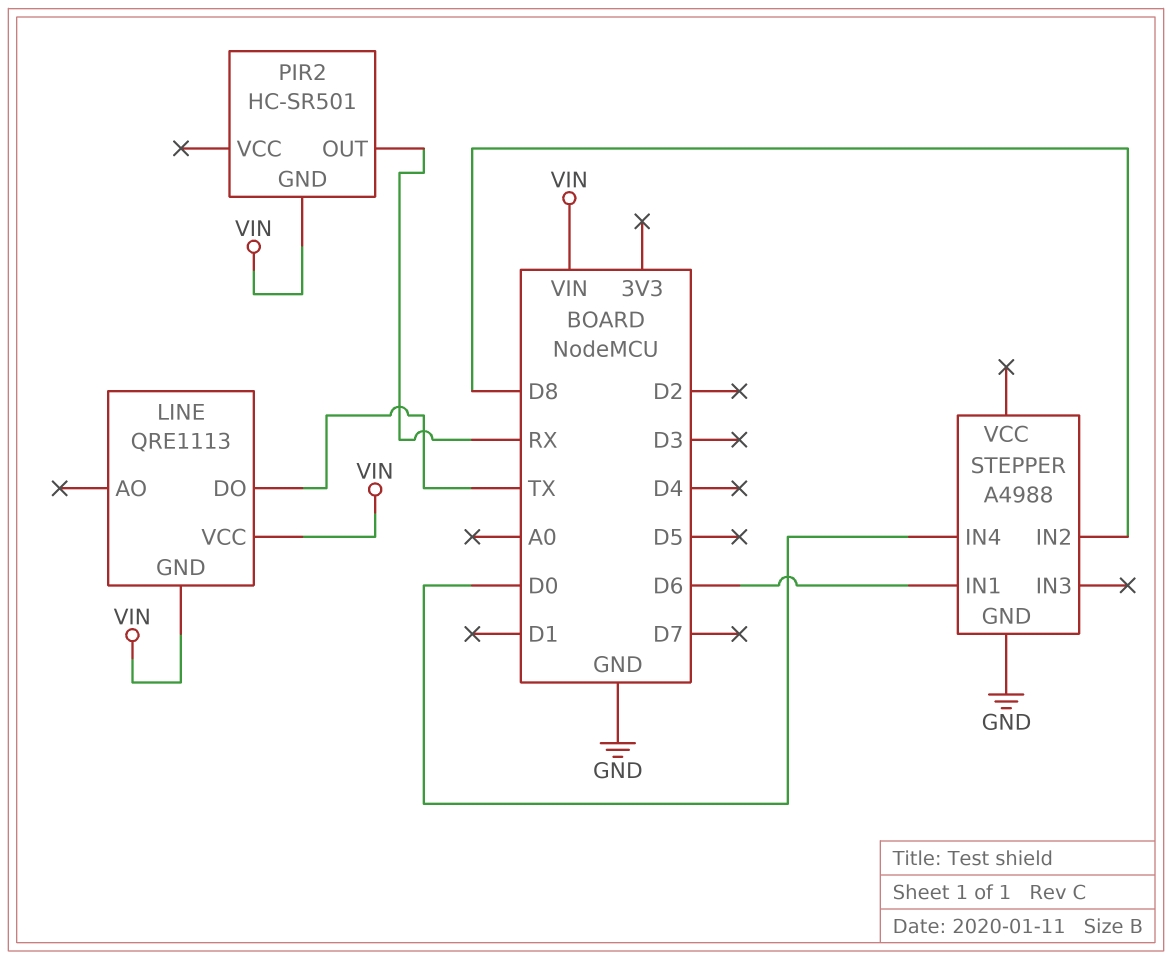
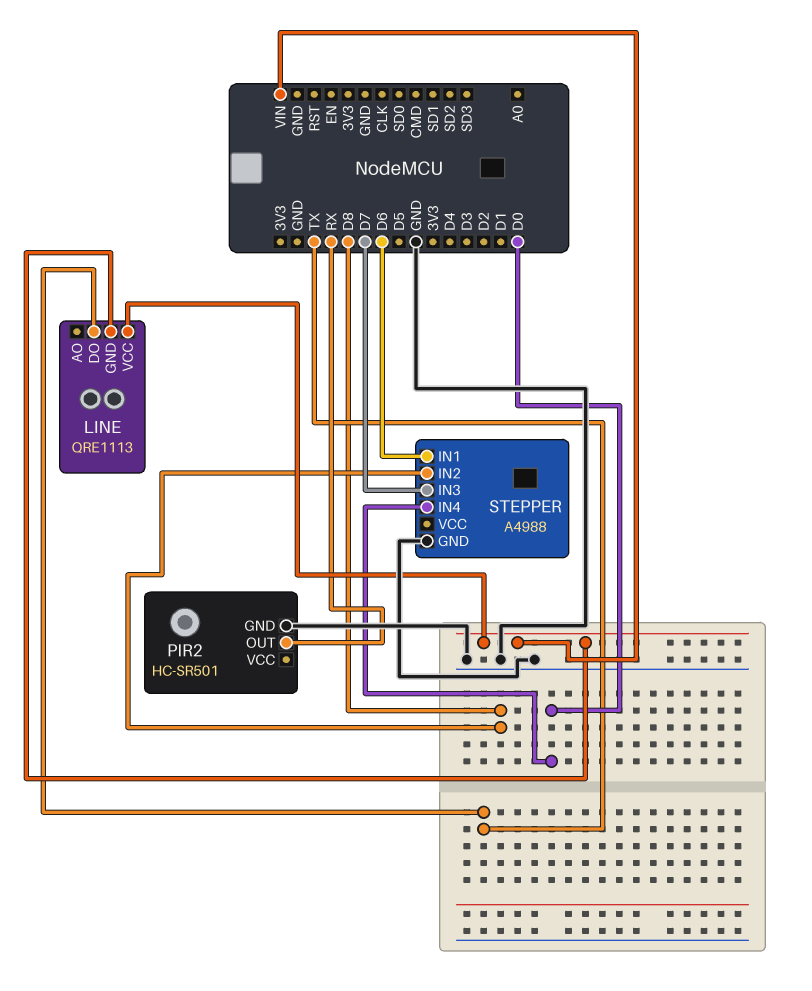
PIR2 pin GND: VIN -> GND
STEPPER pin IN3: none -> D7

